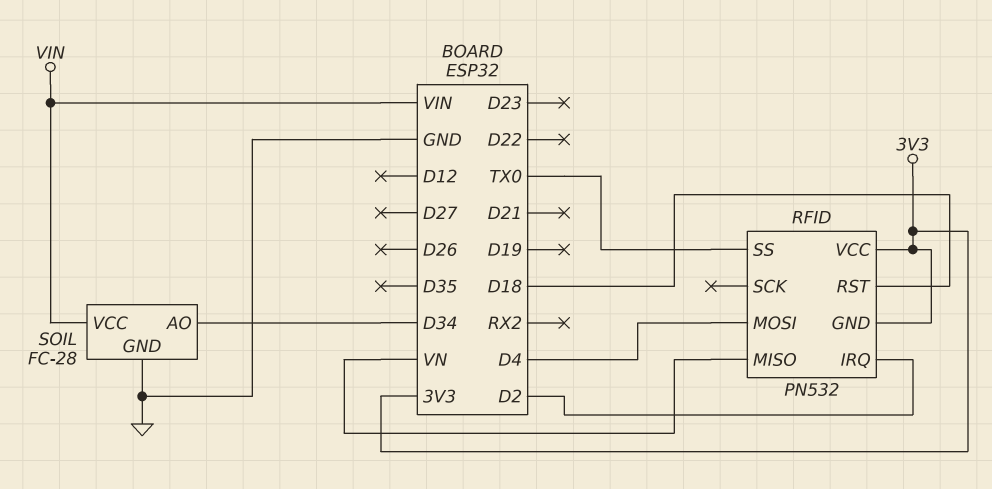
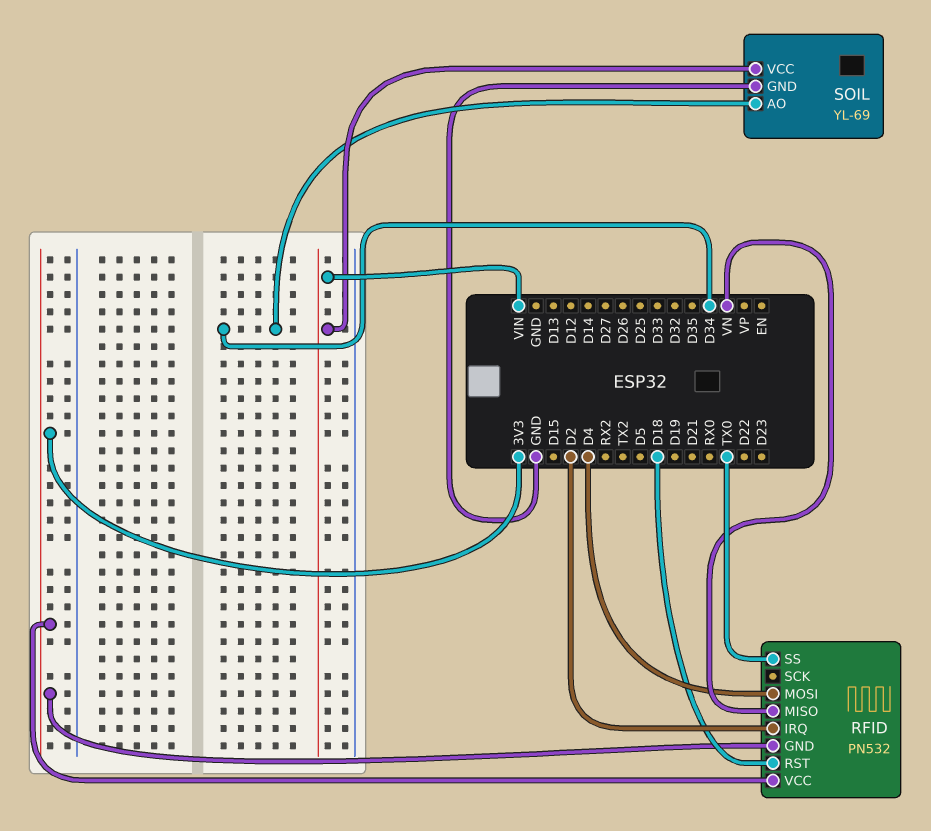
SOIL: FC-28 -> YL-69

